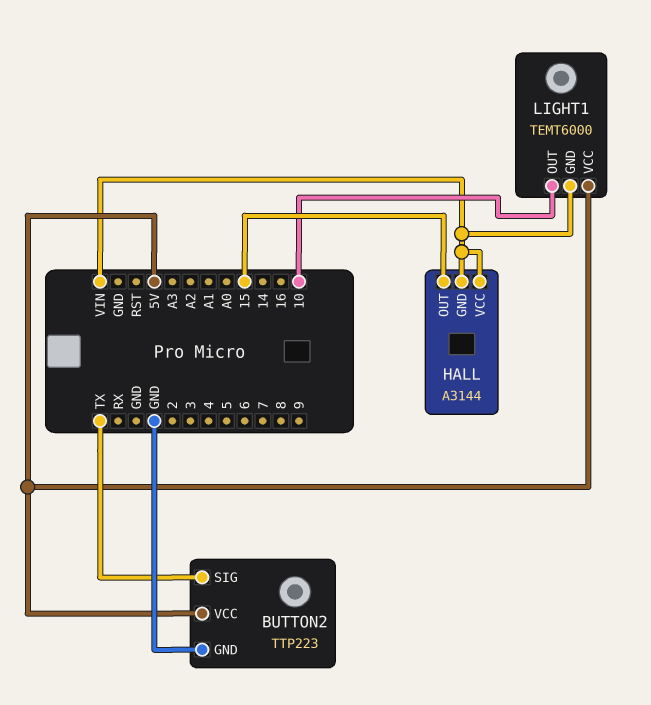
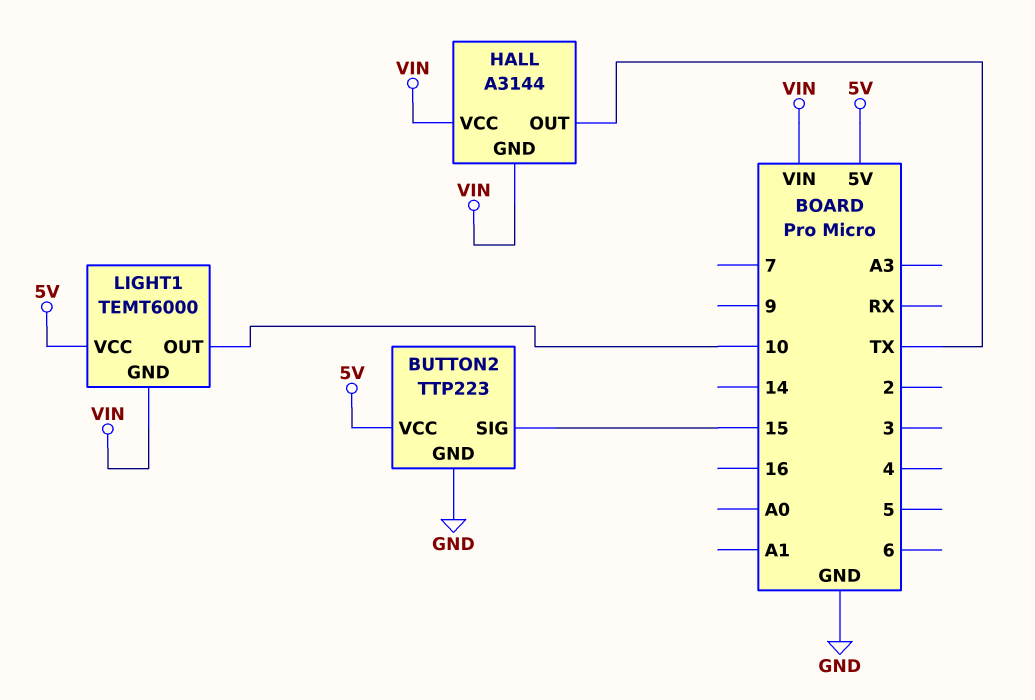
BUTTON2 pin SIG: TX -> 15
HALL pin OUT: 15 -> TX

